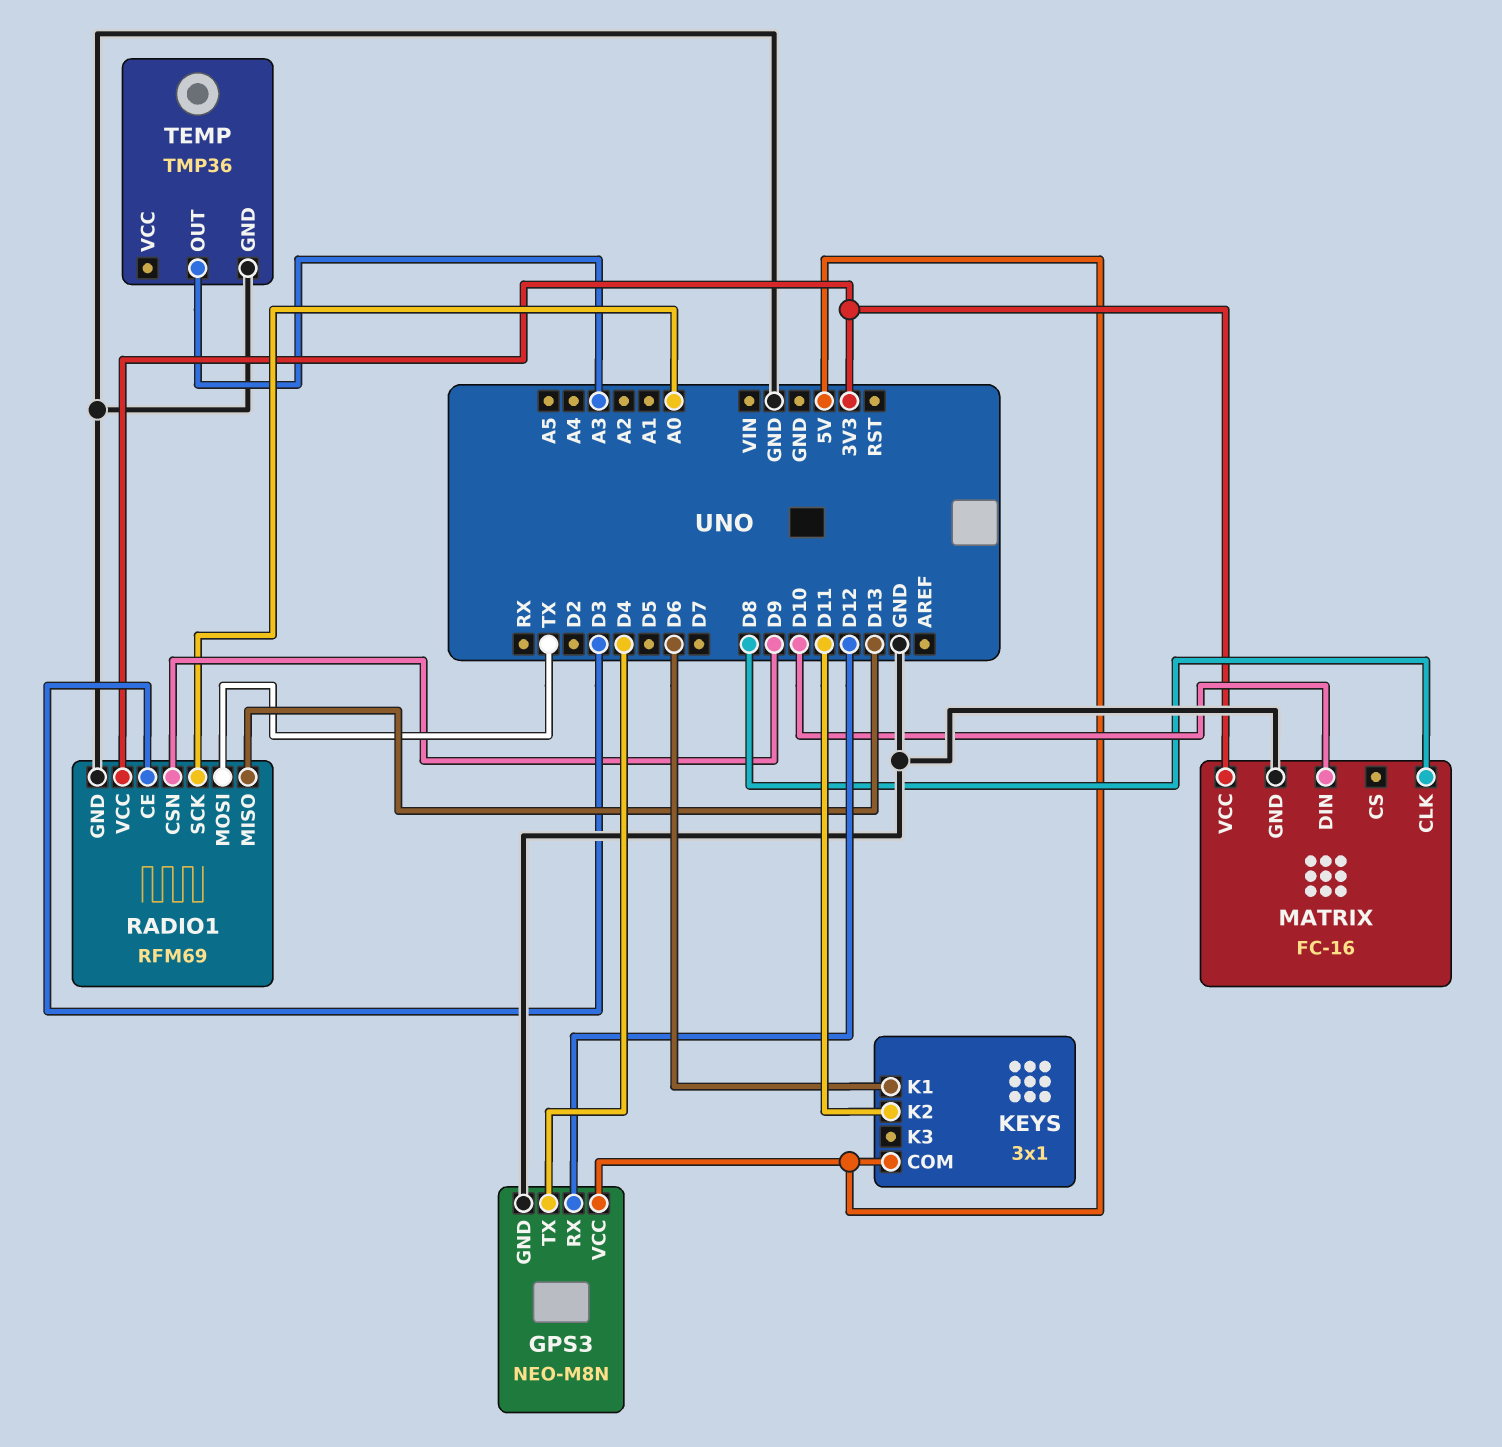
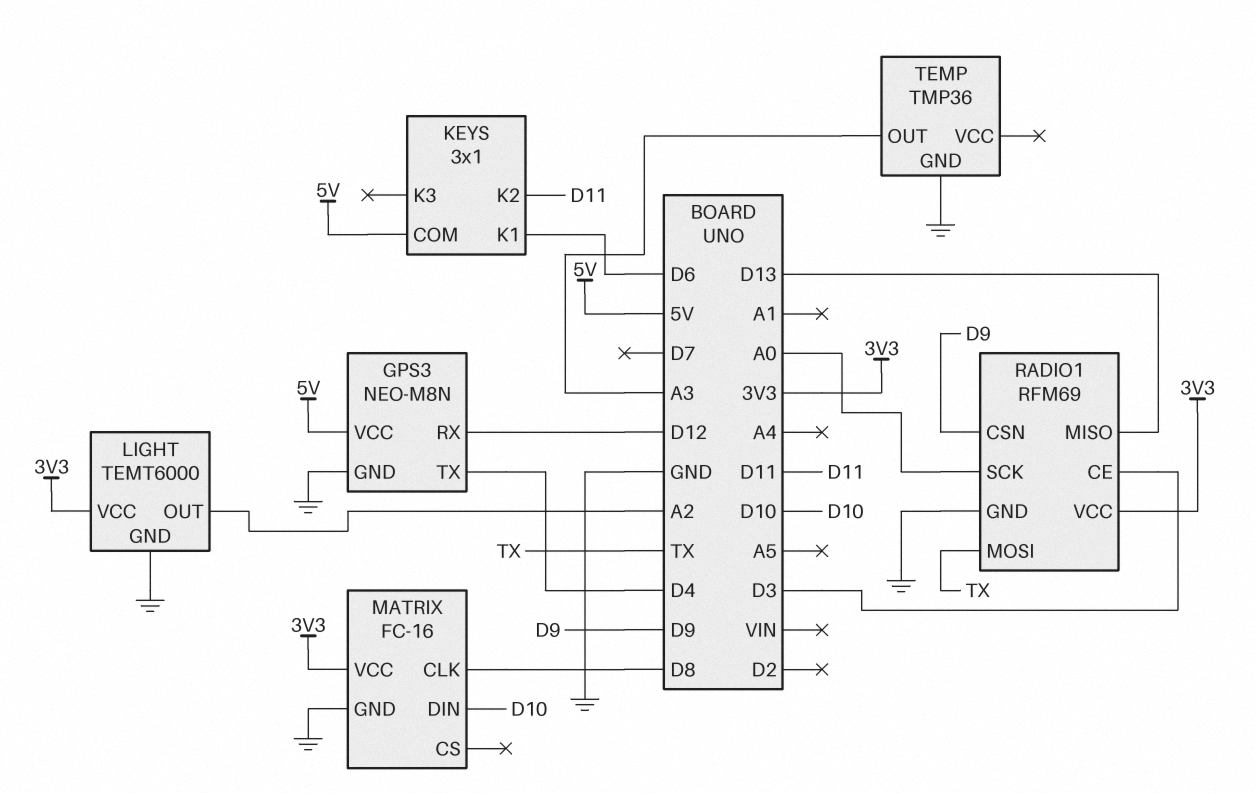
LIGHT: none -> TEMT6000
LIGHT pin GND: none -> GND
LIGHT pin OUT: none -> A2
LIGHT pin VCC: none -> 3V3

